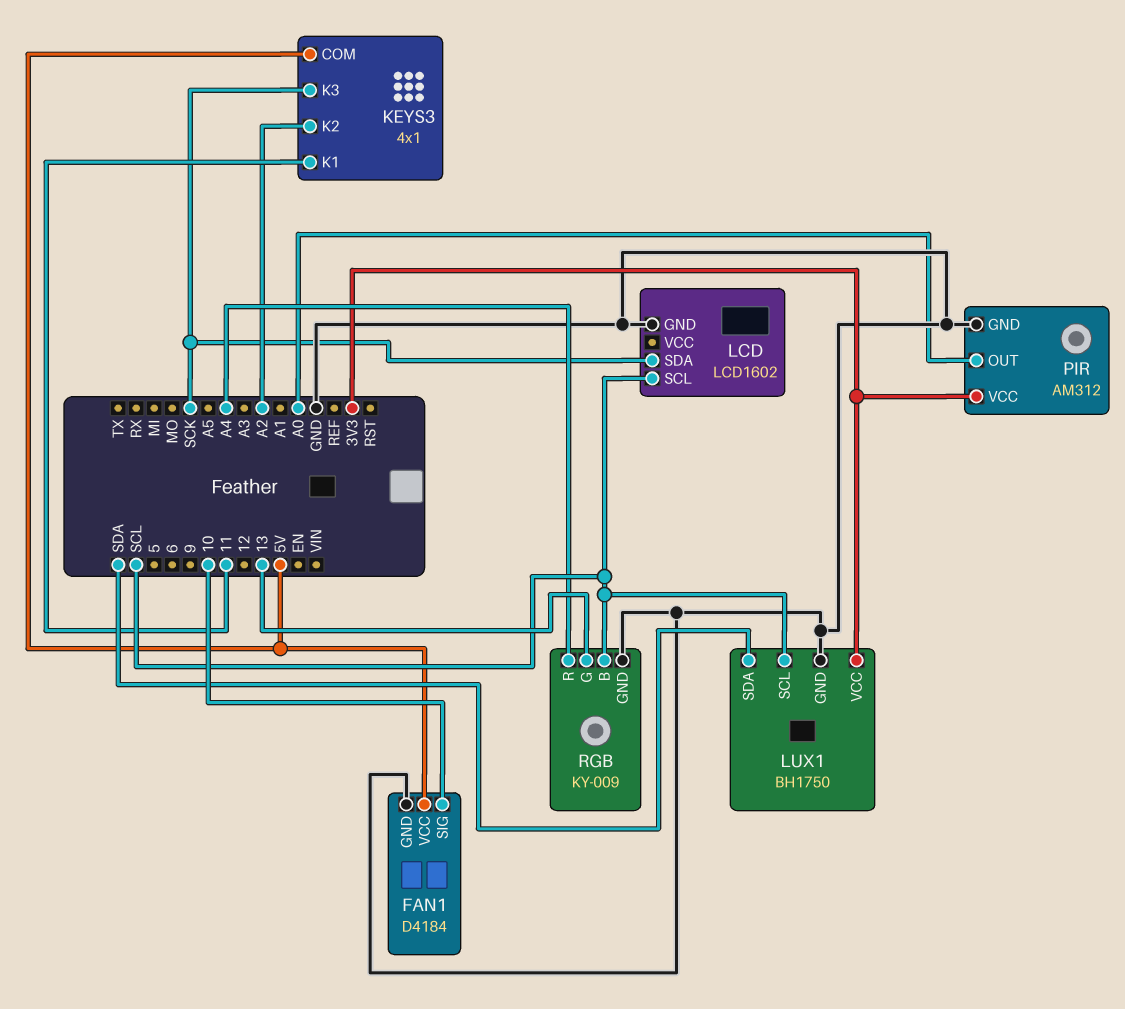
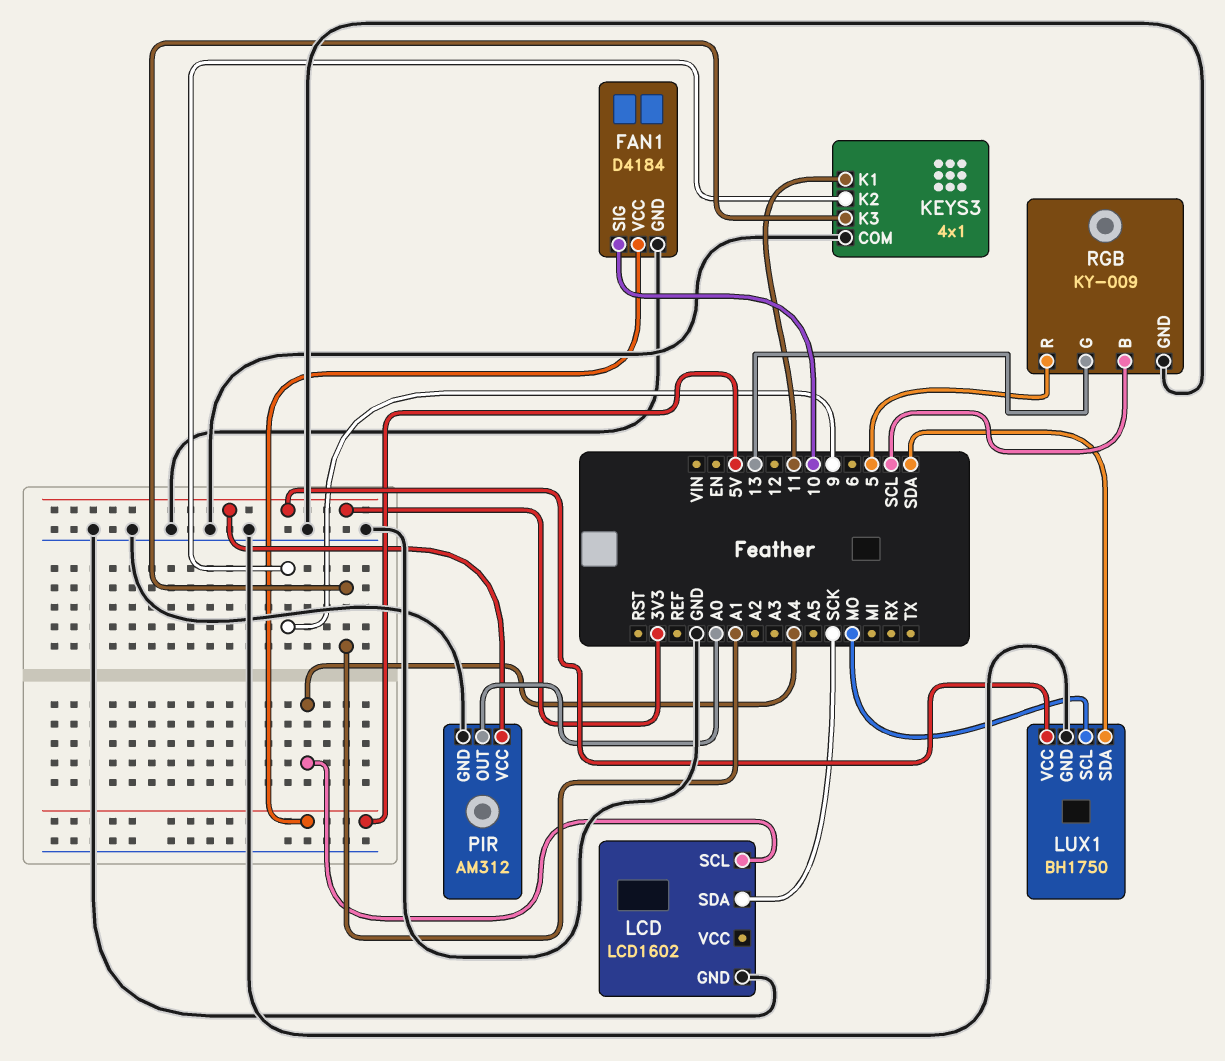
KEYS3 pin COM: 5V -> GND
KEYS3 pin K2: A2 -> 9
KEYS3 pin K3: SCK -> A1
LCD pin SCL: SCL -> A4
LUX1 pin SCL: SCL -> MO
RGB pin R: A4 -> 5

